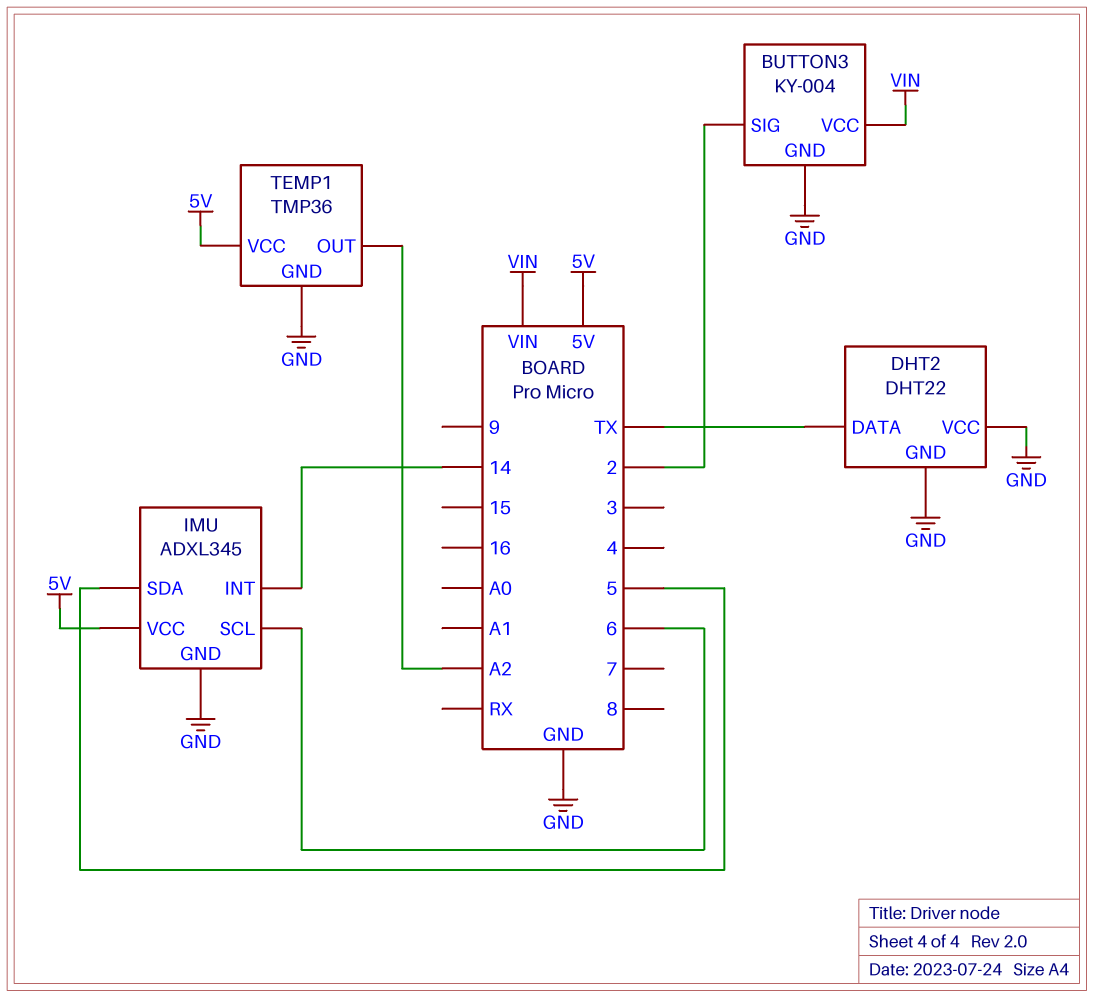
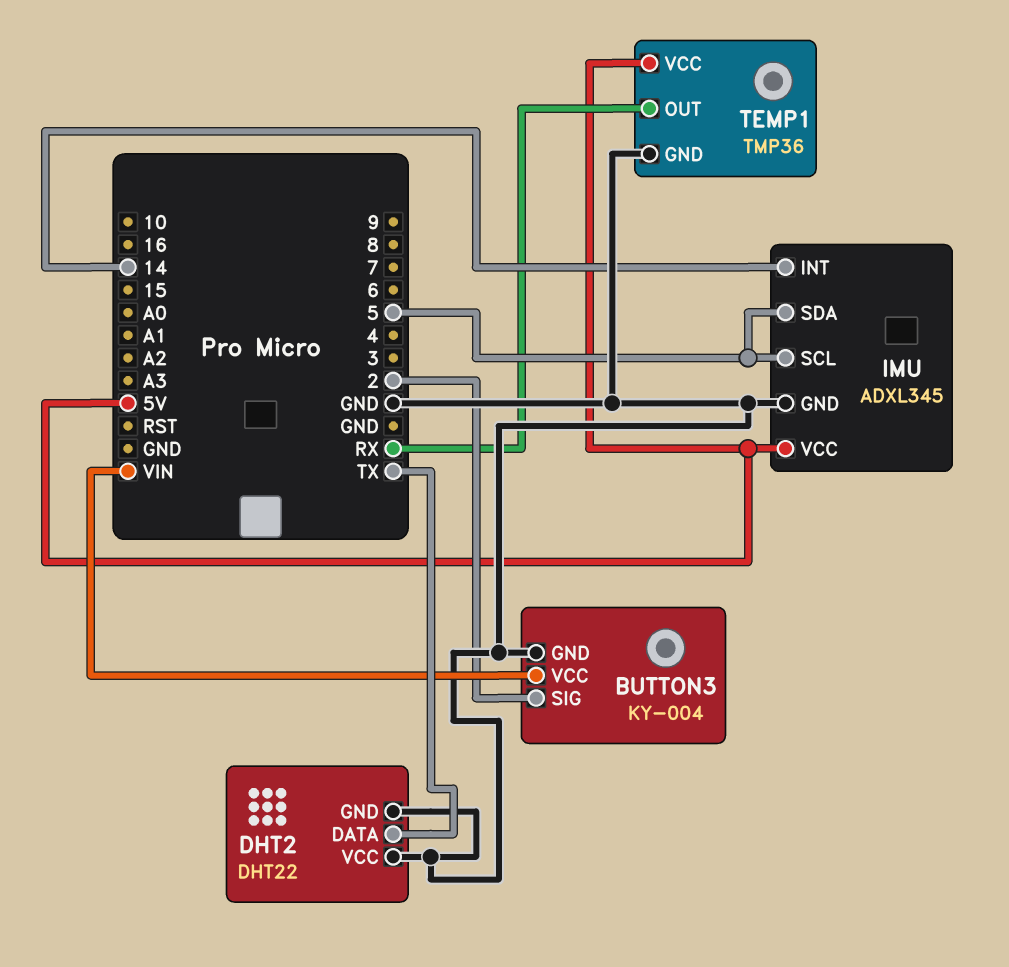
IMU pin SCL: 6 -> 5
TEMP1 pin OUT: A2 -> RX

